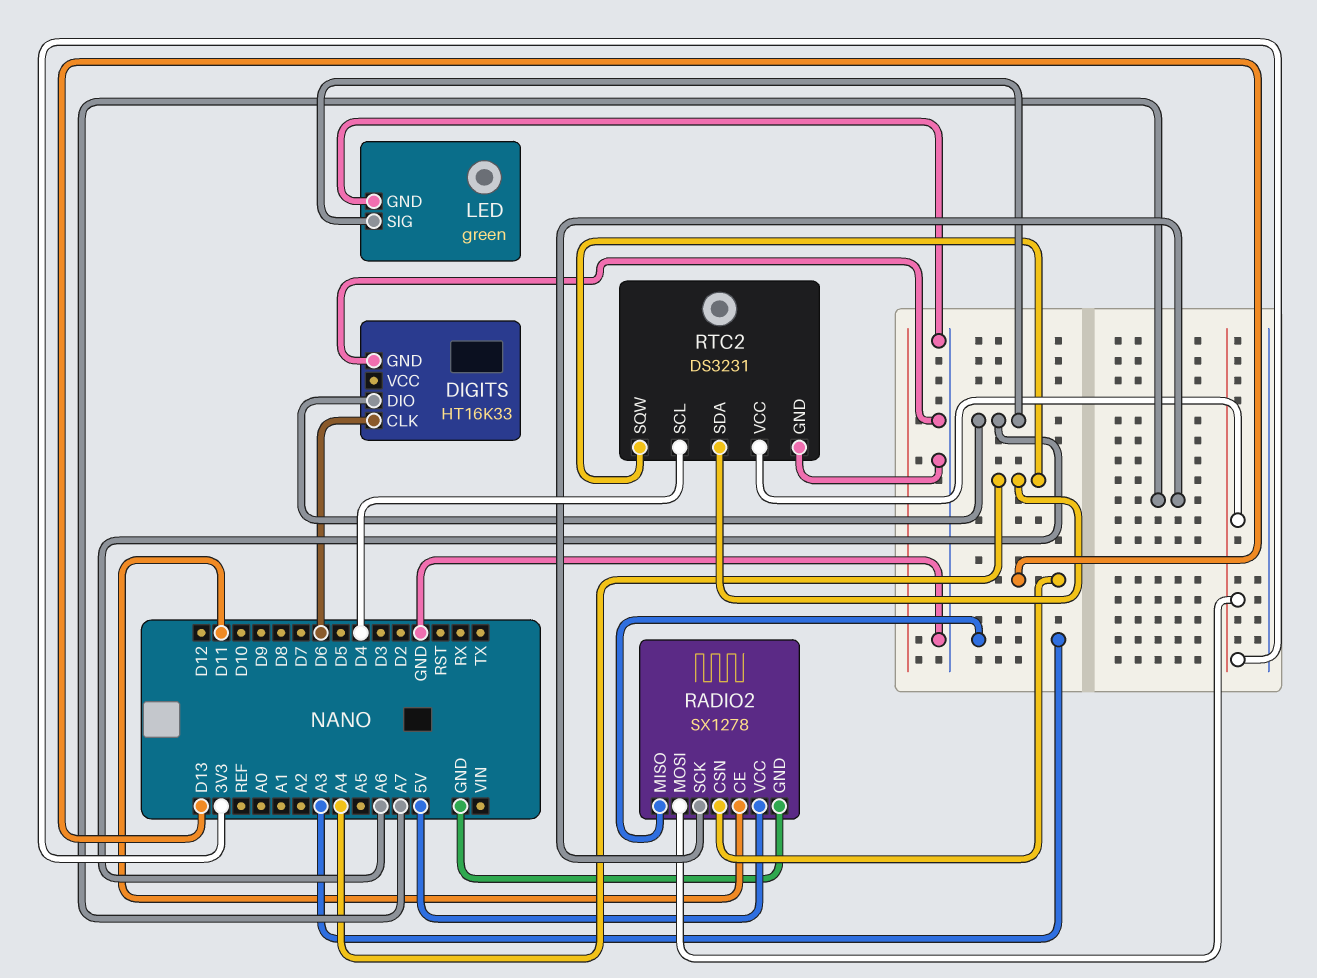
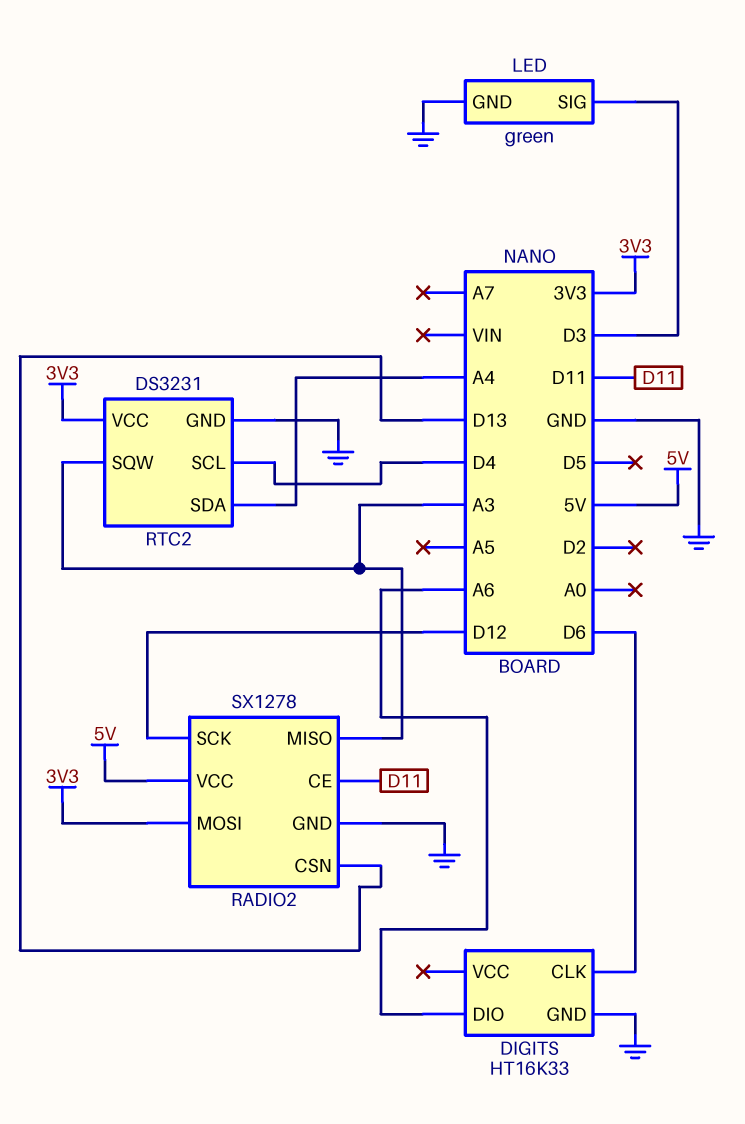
LED pin SIG: A6 -> D3
RADIO2 pin SCK: A7 -> D12
RTC2 pin SQW: A4 -> A3

